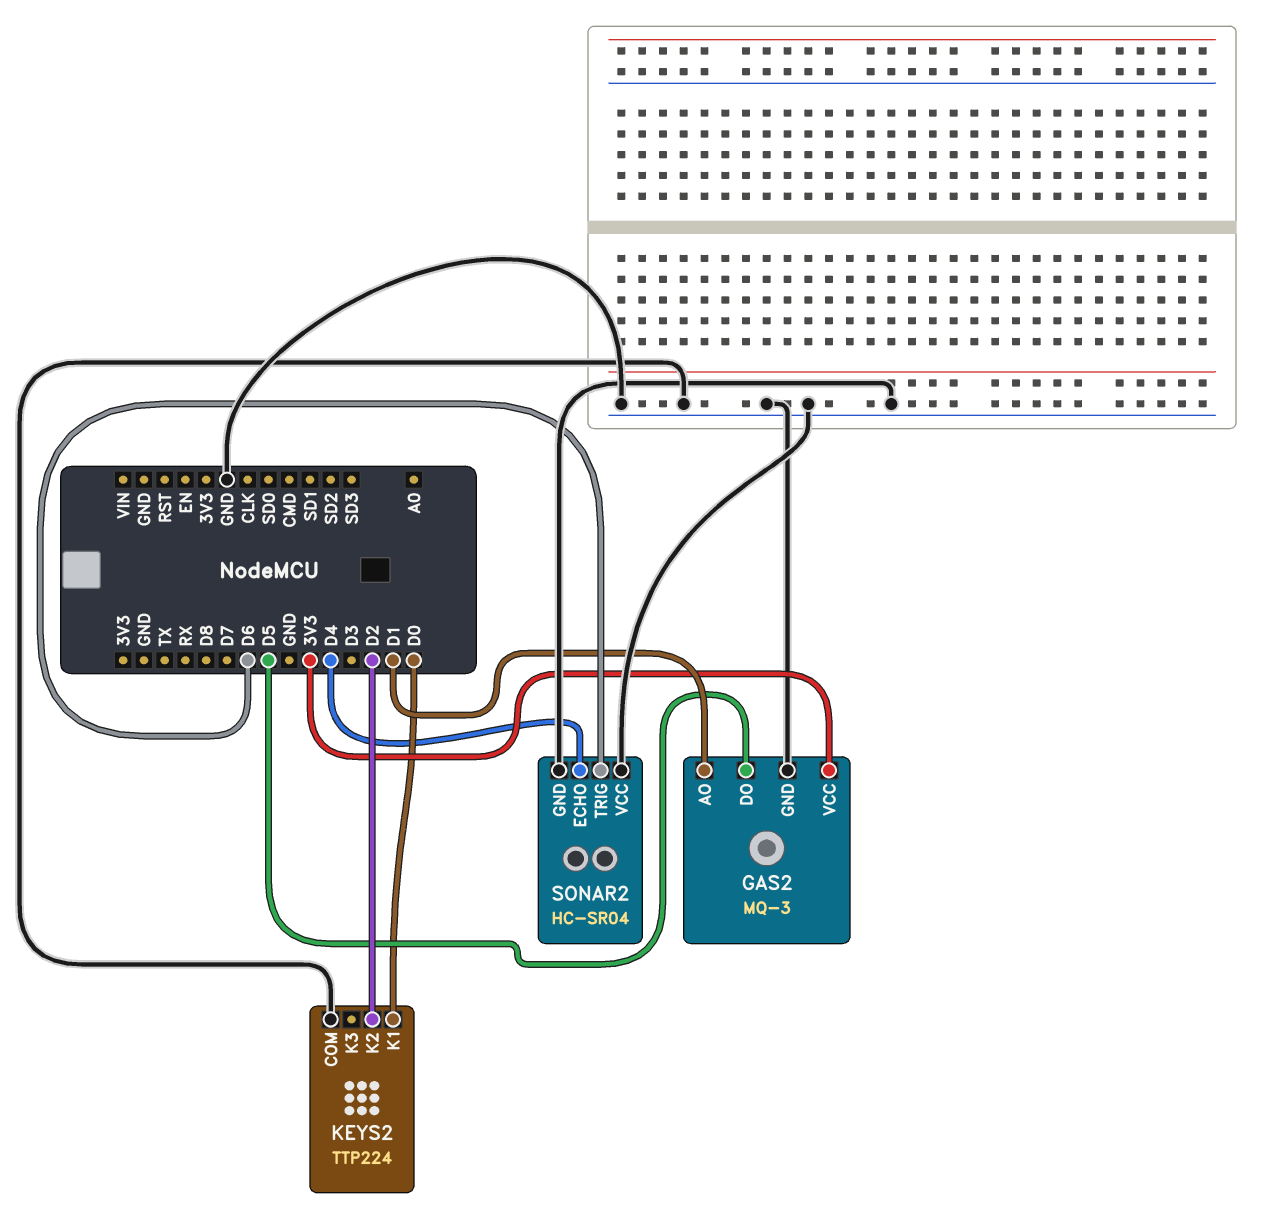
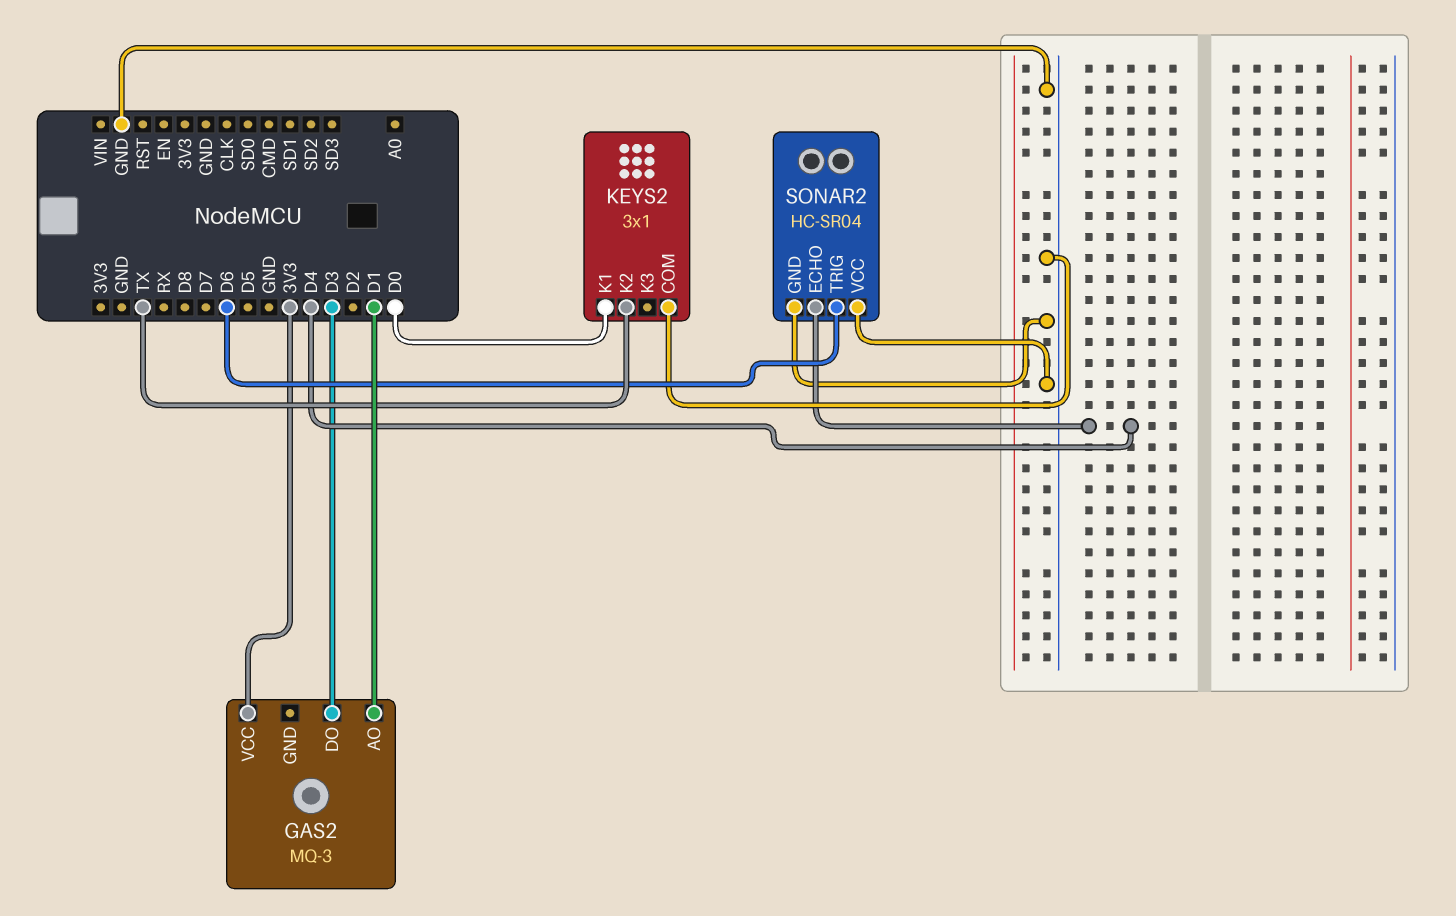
GAS2 pin DO: D5 -> D3
GAS2 pin GND: GND -> none
KEYS2: TTP224 -> 3x1
KEYS2 pin K2: D2 -> TX

